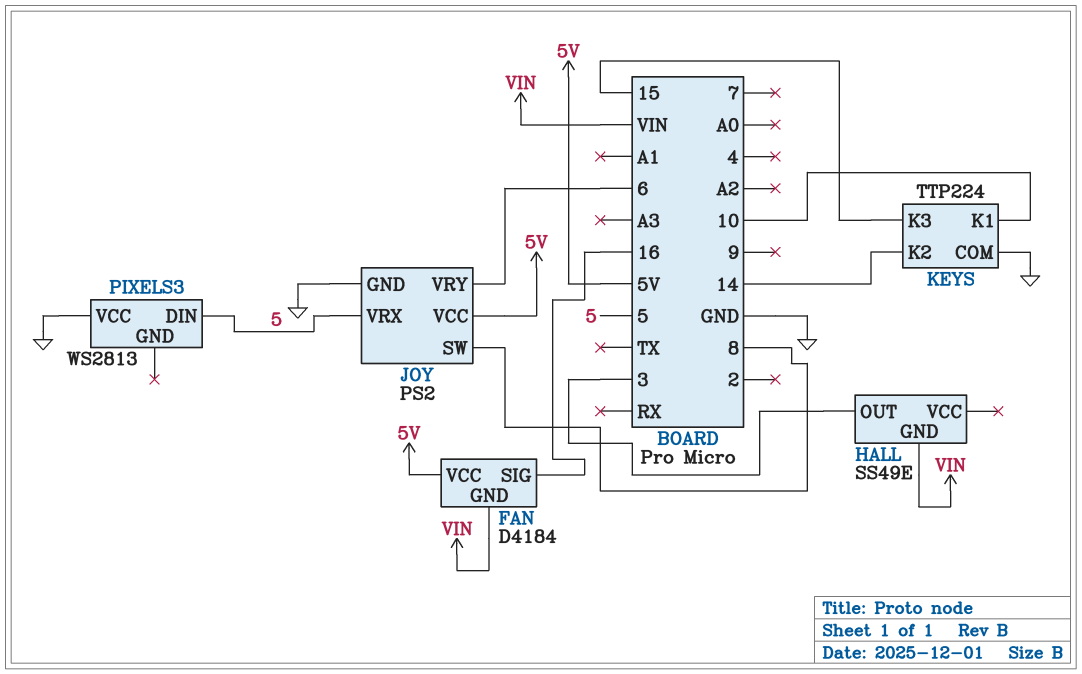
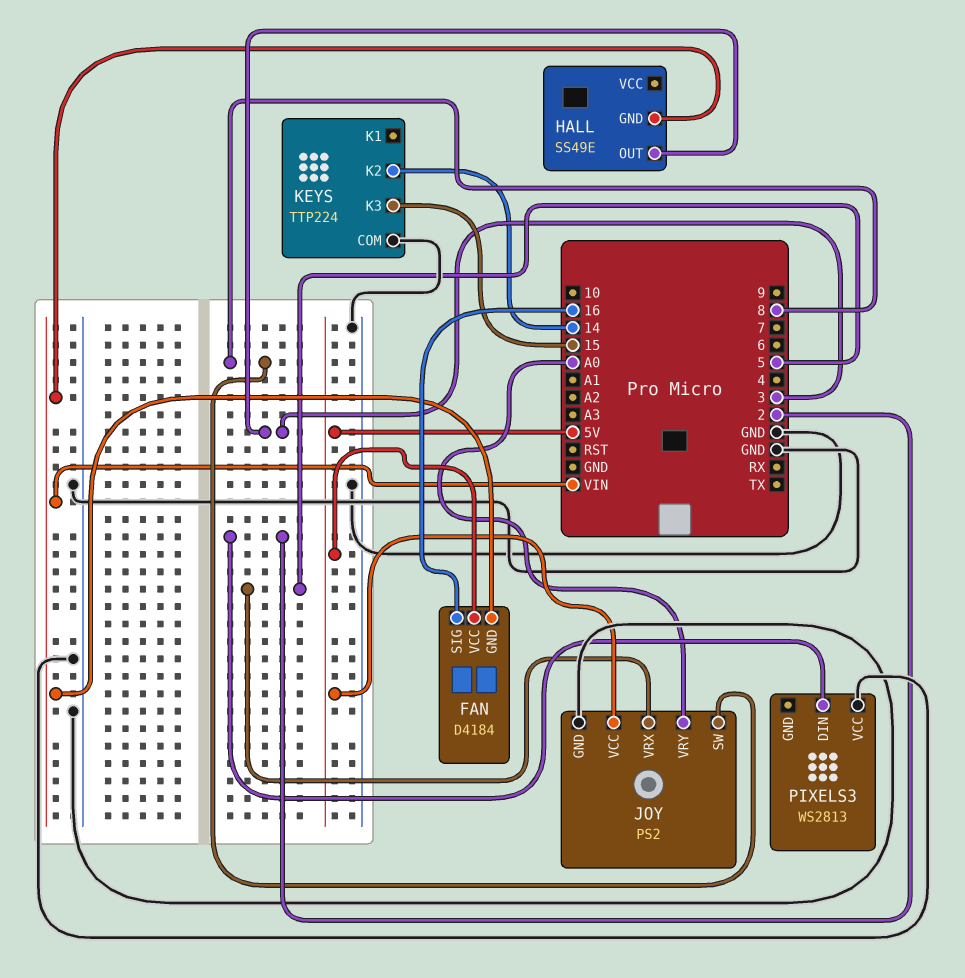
JOY pin VRY: 6 -> A0
KEYS pin K1: 10 -> none
PIXELS3 pin DIN: 5 -> 2

